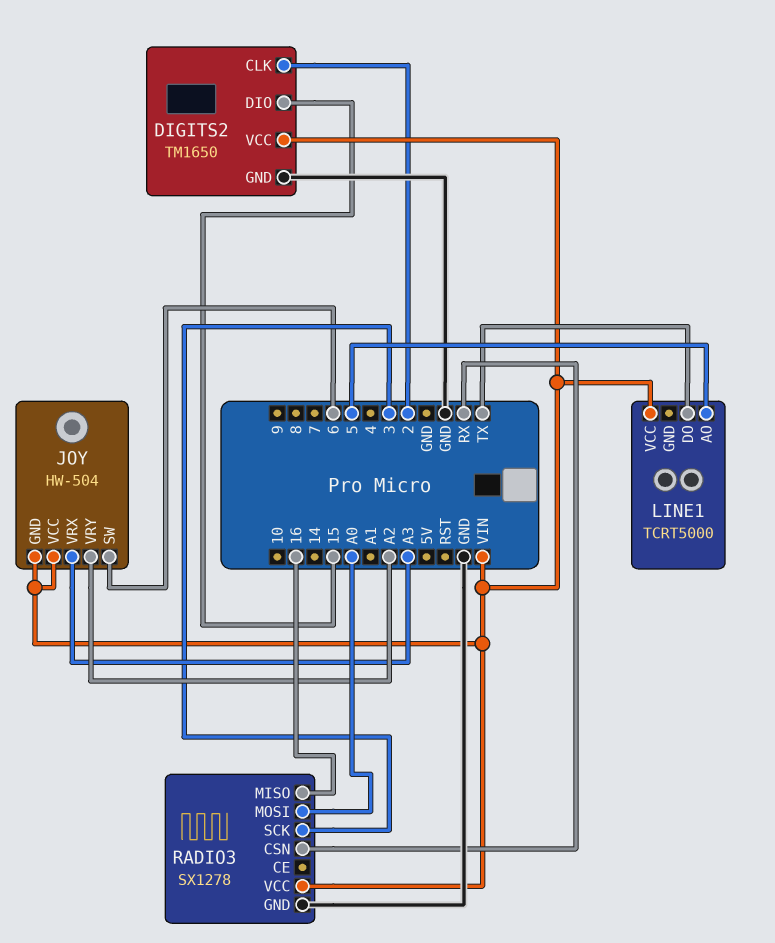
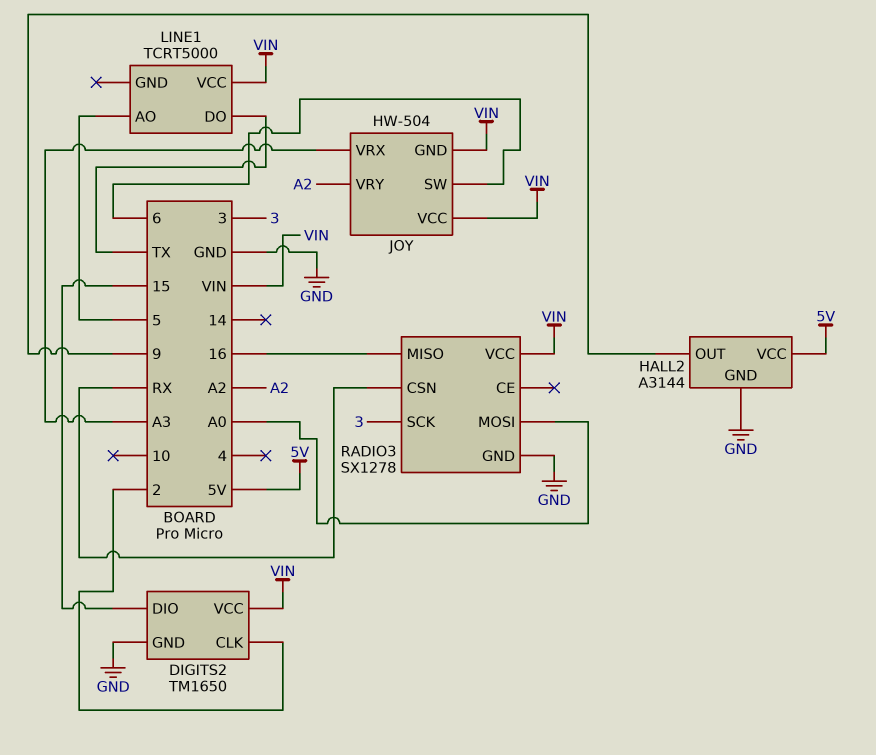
HALL2: none -> A3144
HALL2 pin GND: none -> GND
HALL2 pin OUT: none -> 9
HALL2 pin VCC: none -> 5V

